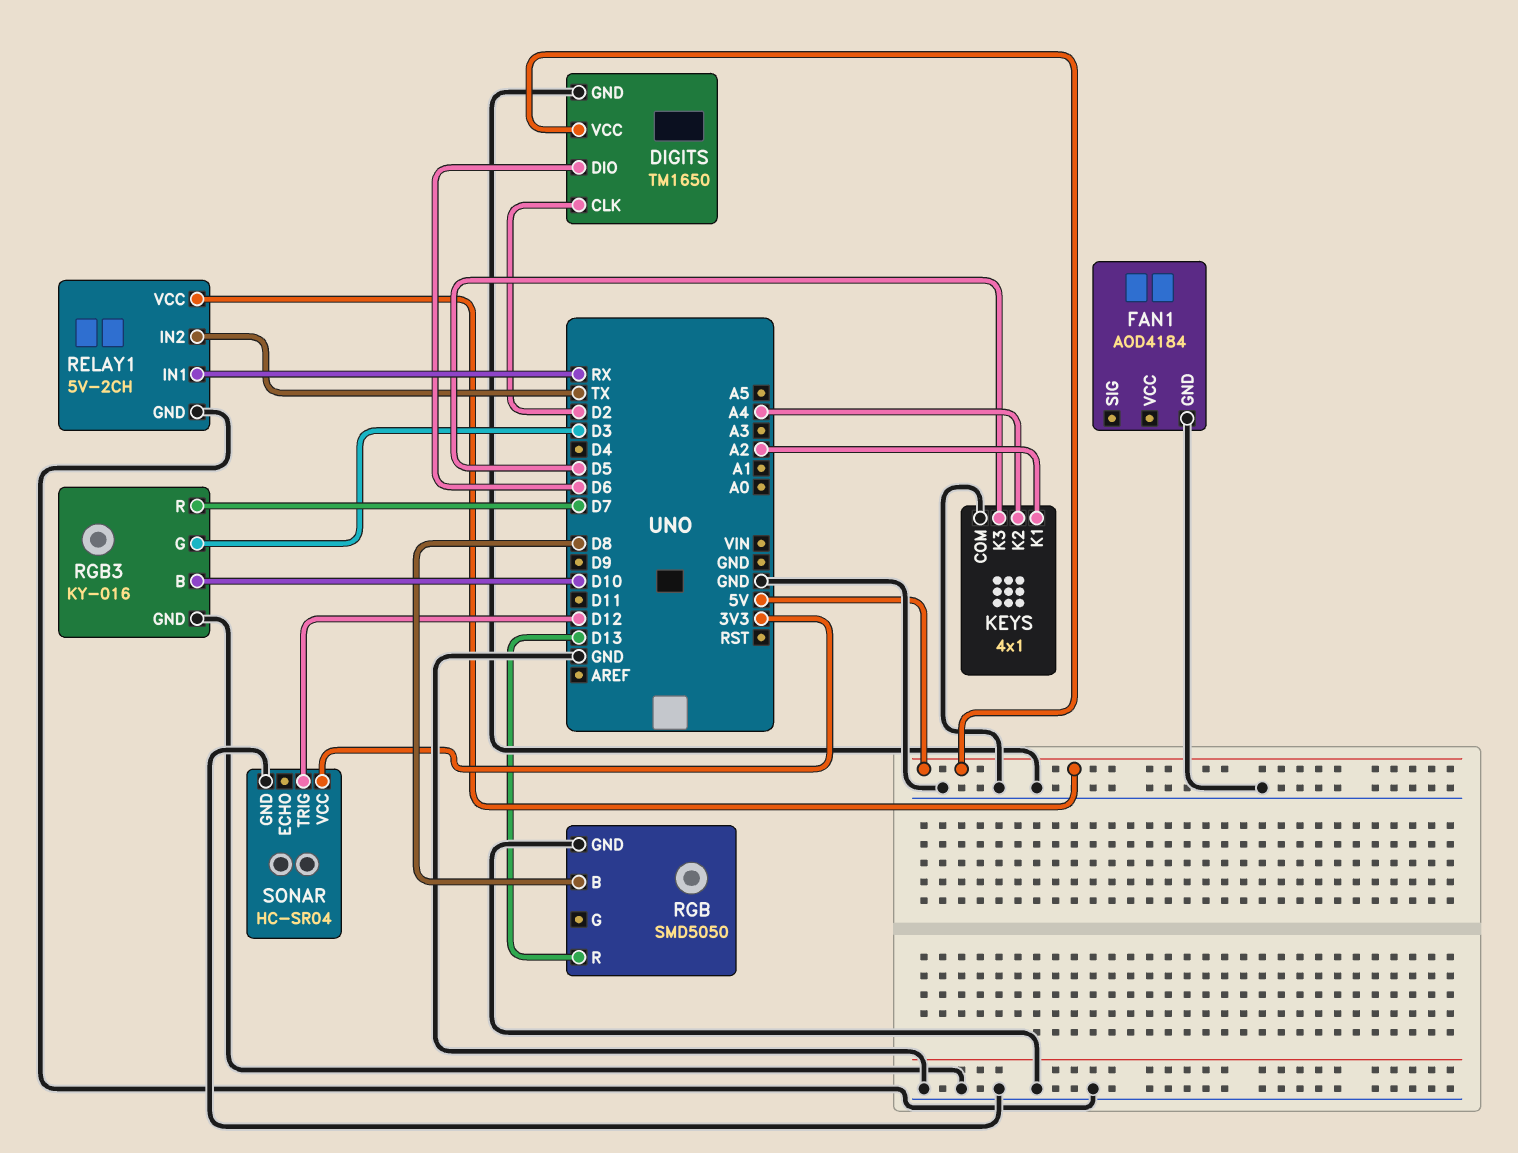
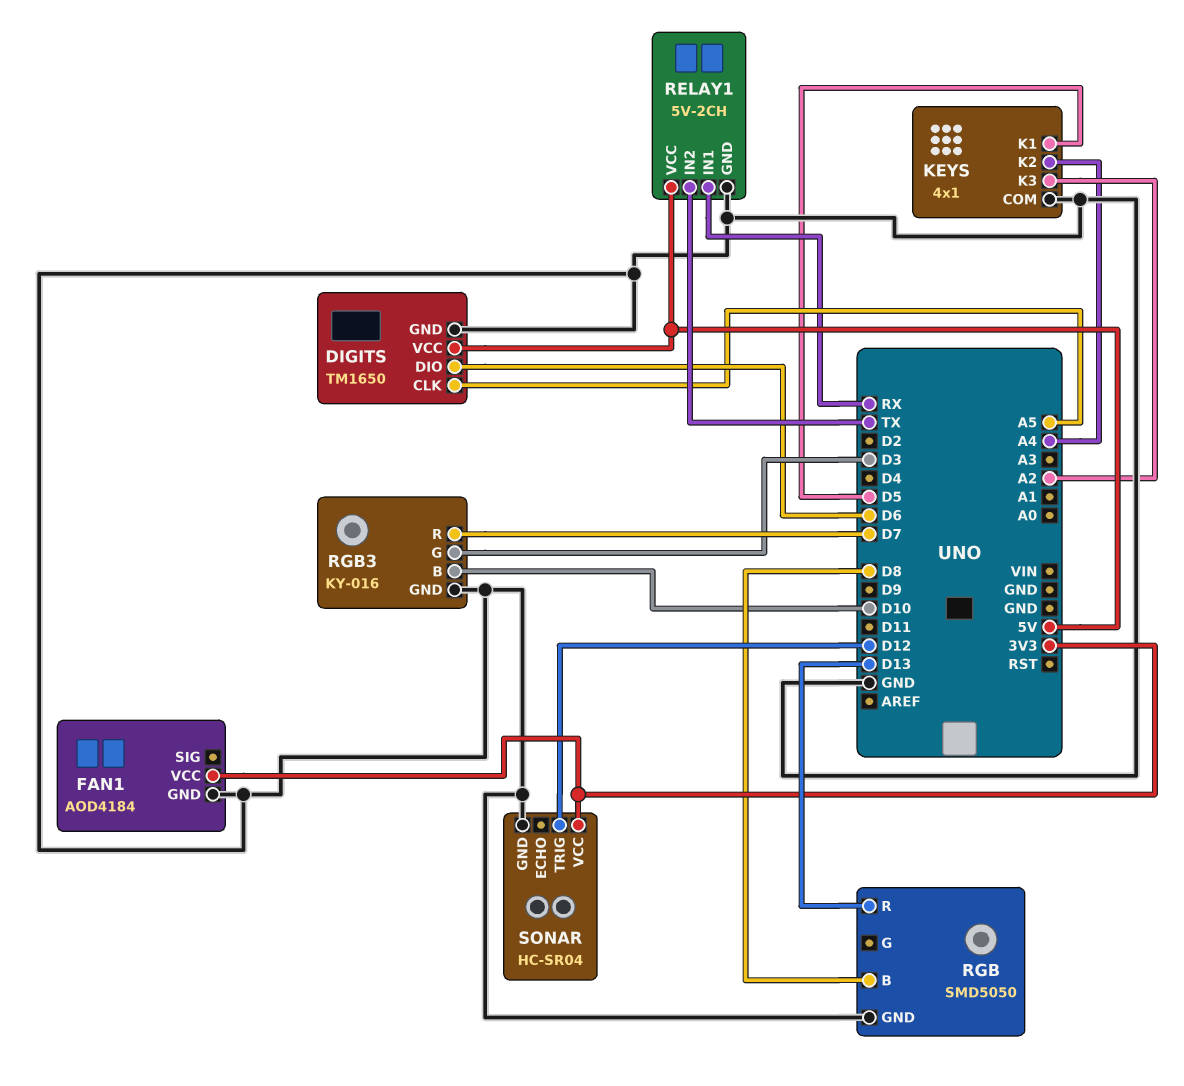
DIGITS pin CLK: D2 -> A5
FAN1 pin VCC: none -> 3V3
KEYS pin K1: A2 -> D5
KEYS pin K3: D5 -> A2

